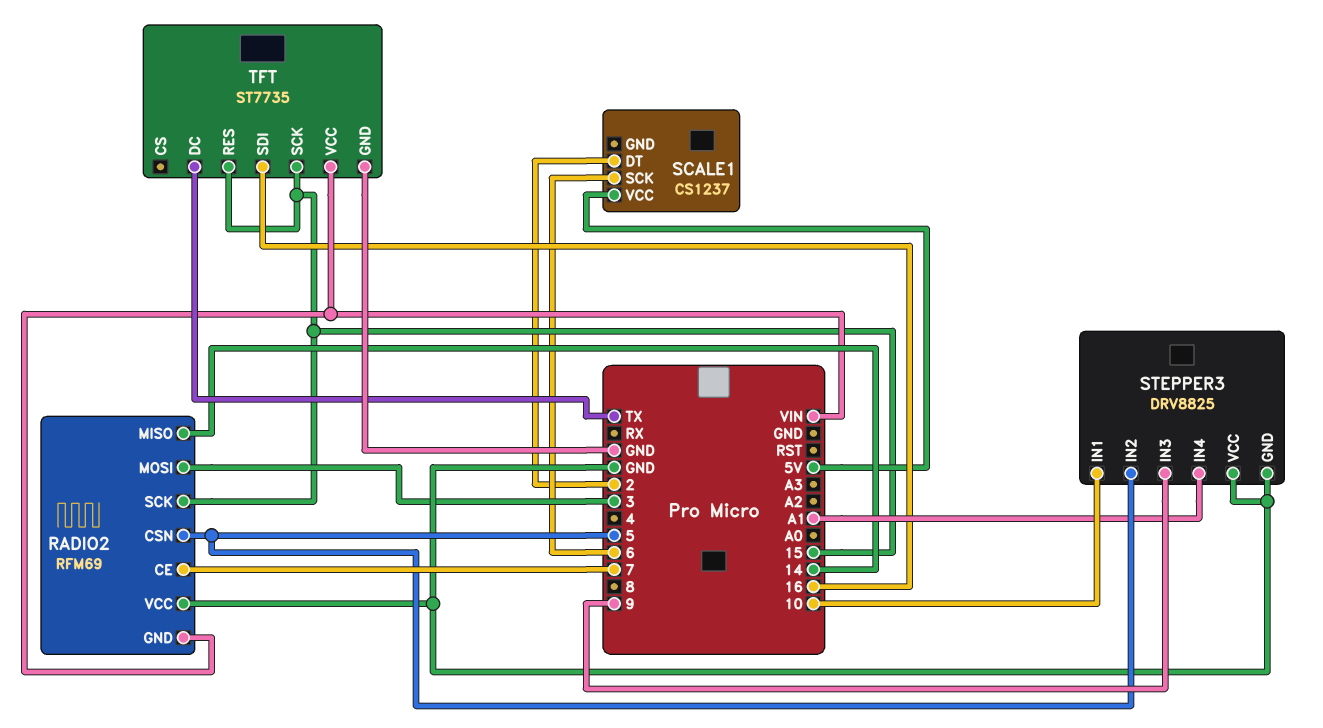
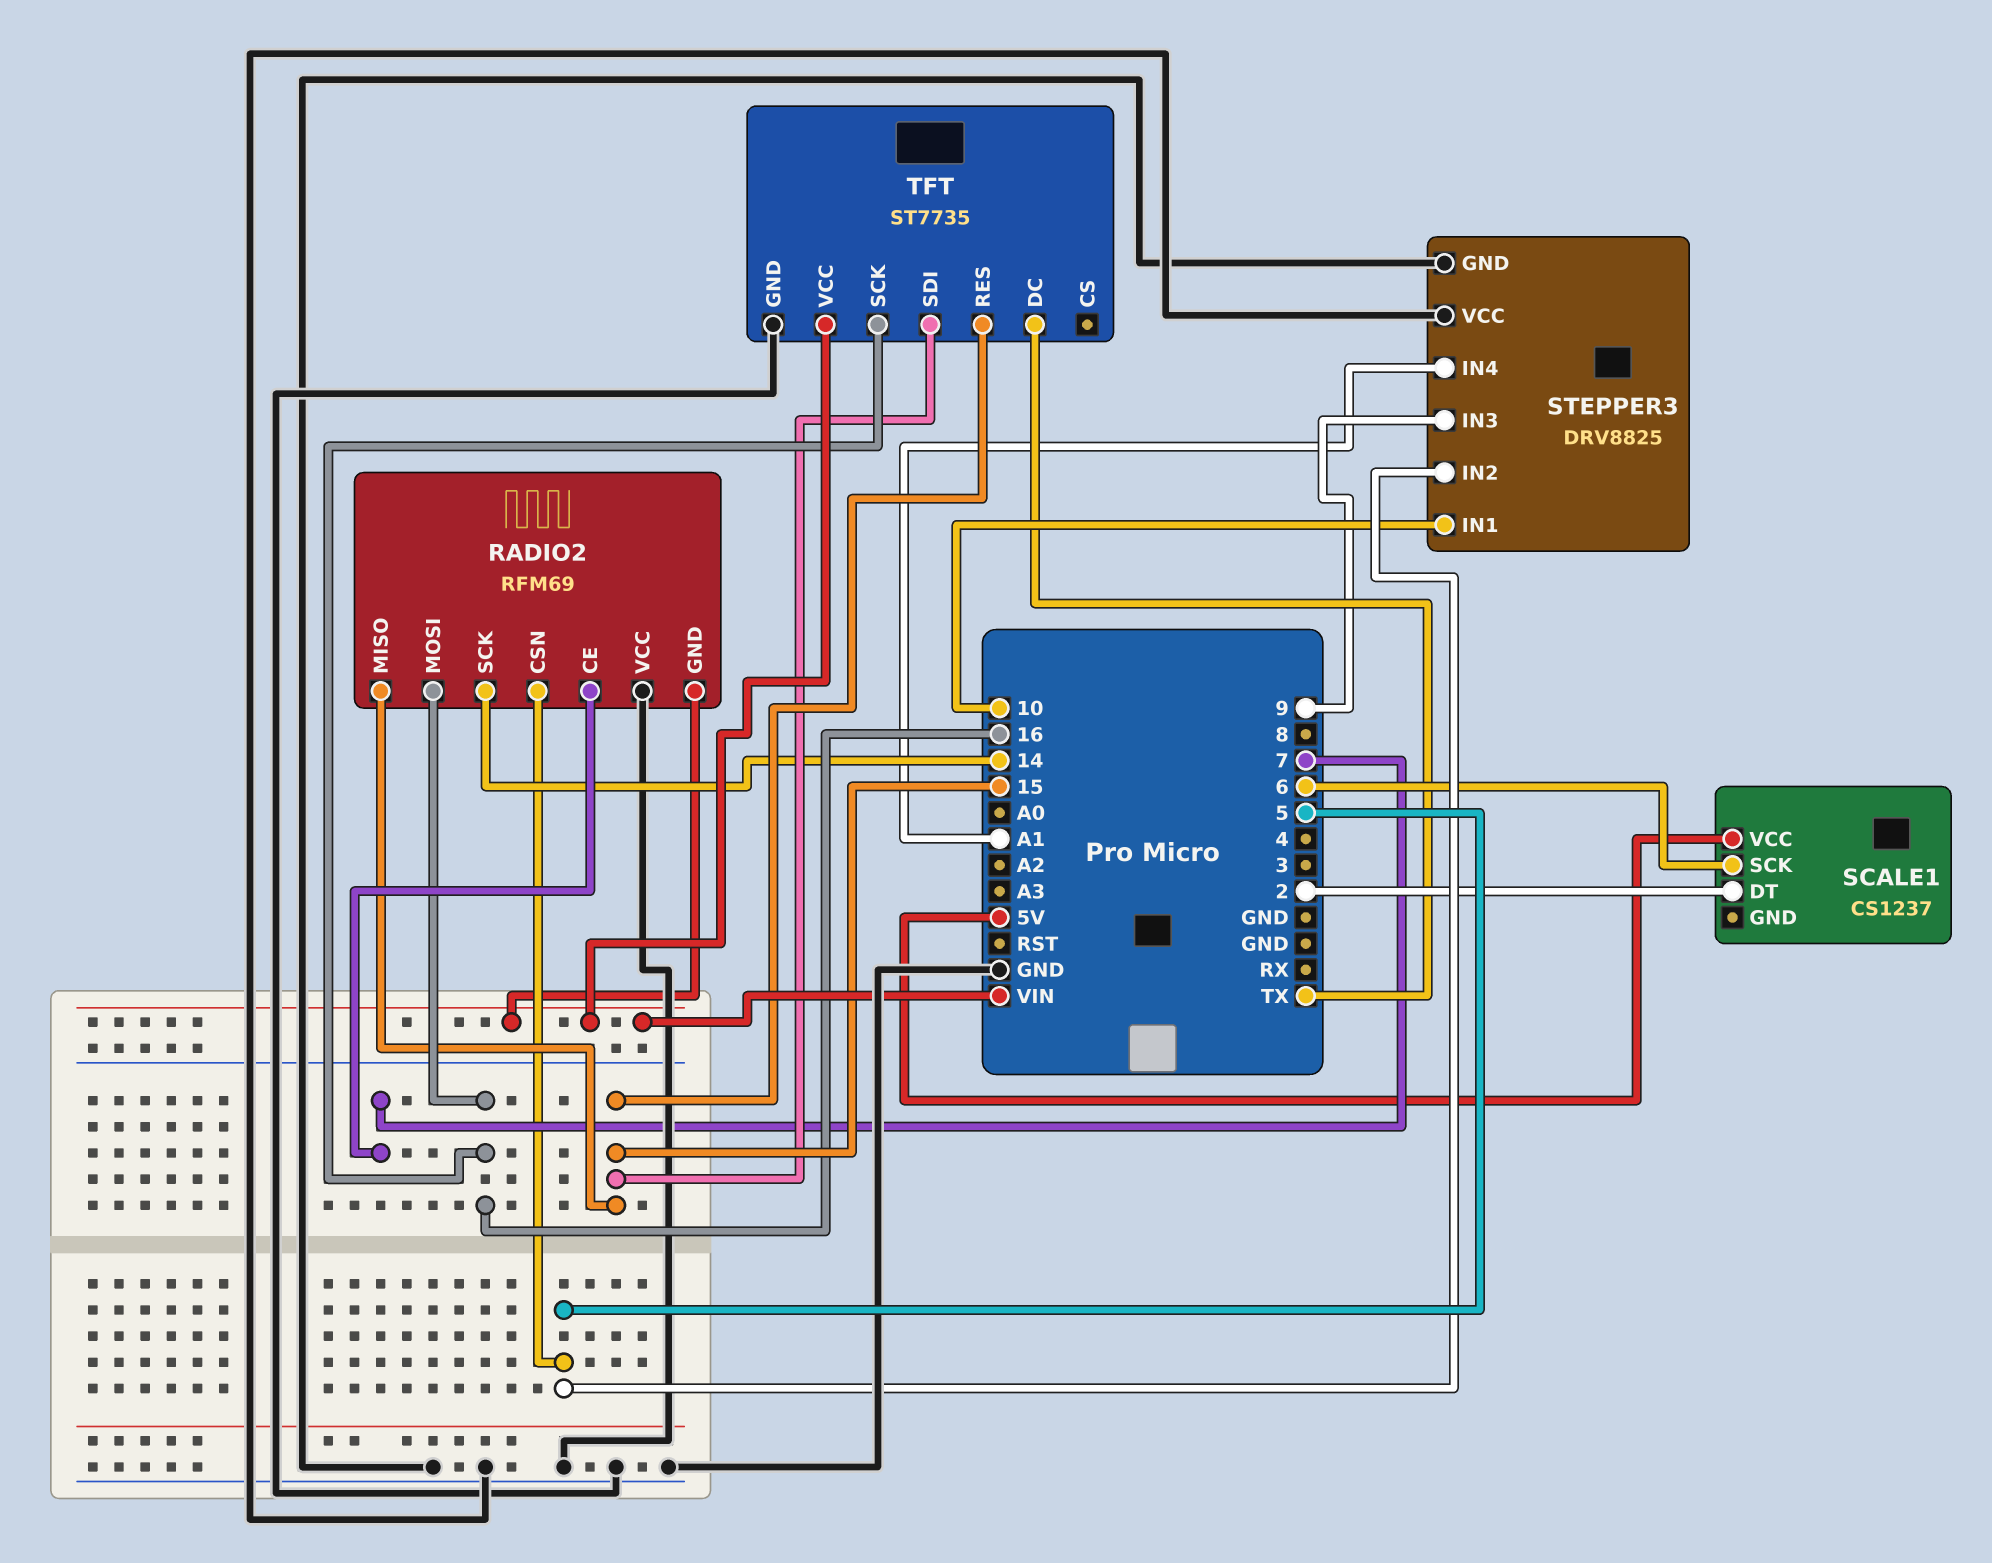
RADIO2 pin MISO: 14 -> 15
RADIO2 pin MOSI: 3 -> 16
RADIO2 pin SCK: 15 -> 14
TFT pin SCK: 15 -> 16
TFT pin SDI: 16 -> 15

